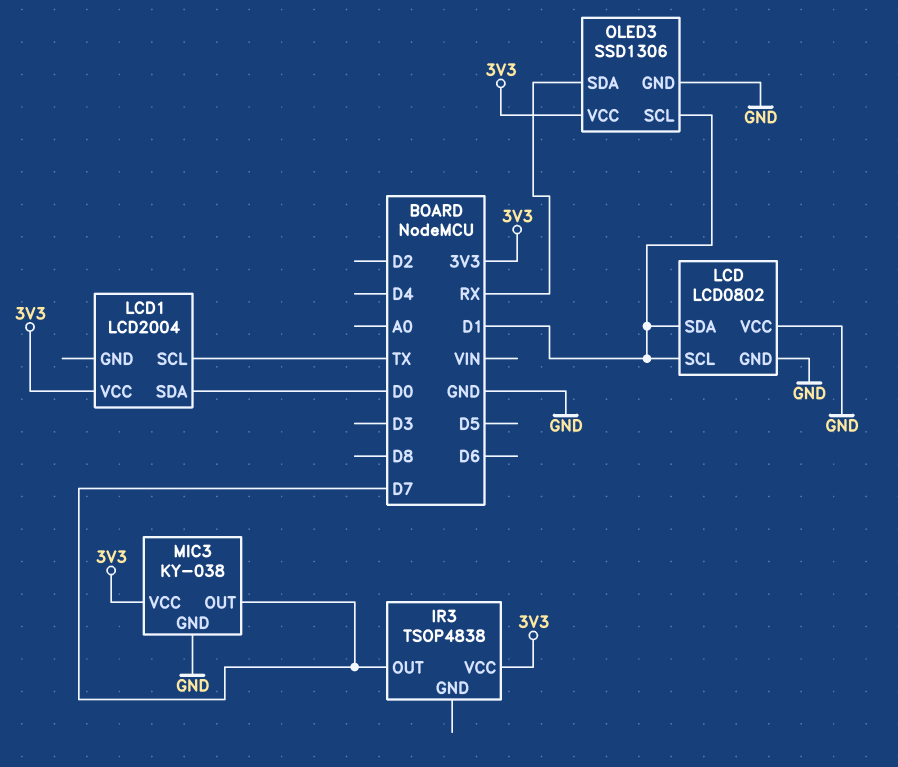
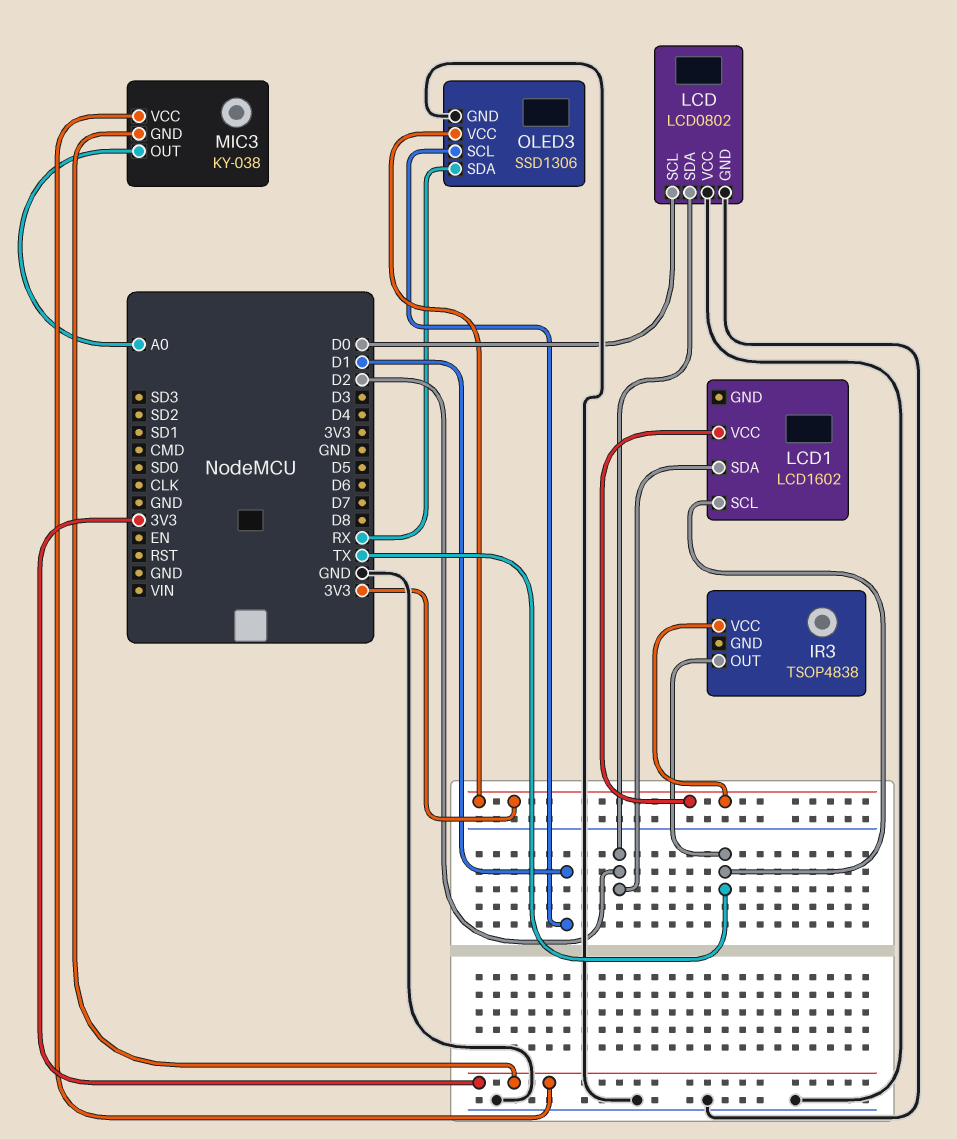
IR3 pin OUT: D7 -> TX
LCD pin SCL: D1 -> D0
LCD pin SDA: D1 -> D2
LCD1: LCD2004 -> LCD1602
LCD1 pin SDA: D0 -> D2
MIC3 pin GND: GND -> 3V3
MIC3 pin OUT: D7 -> A0

